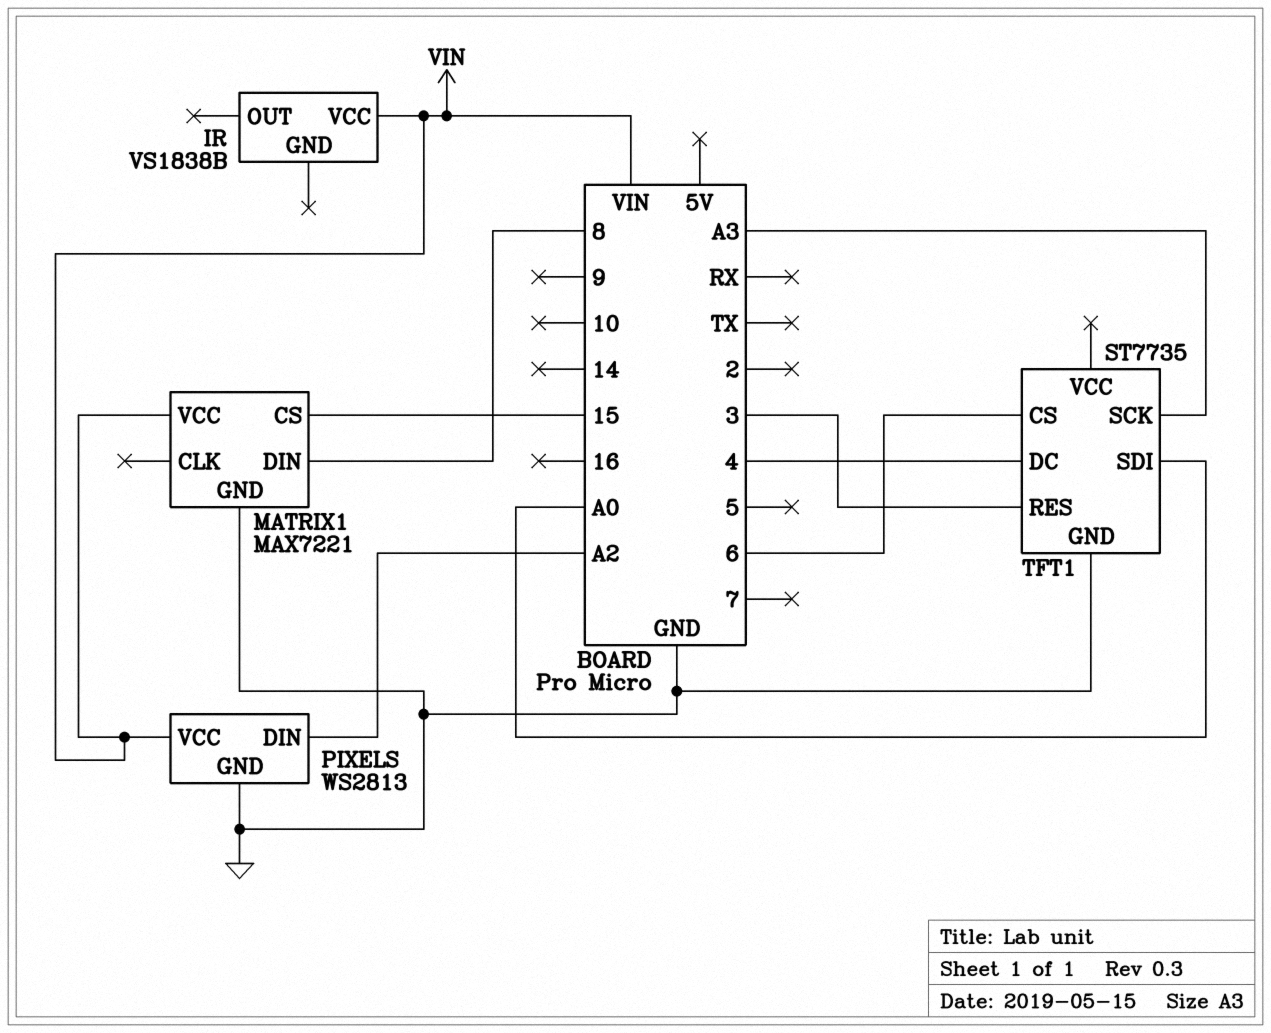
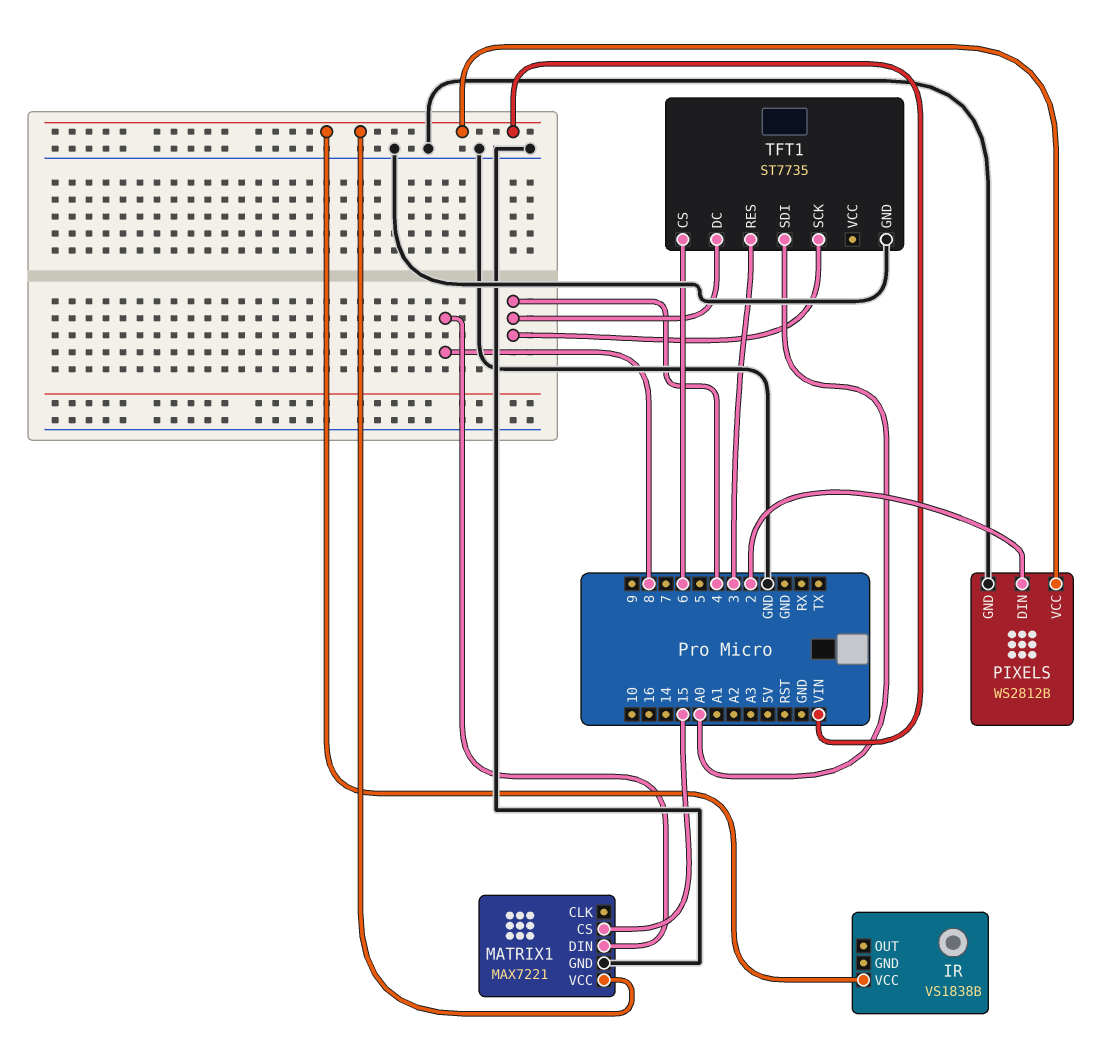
PIXELS: WS2813 -> WS2812B
PIXELS pin DIN: A2 -> 2
TFT1 pin SCK: A3 -> 4

